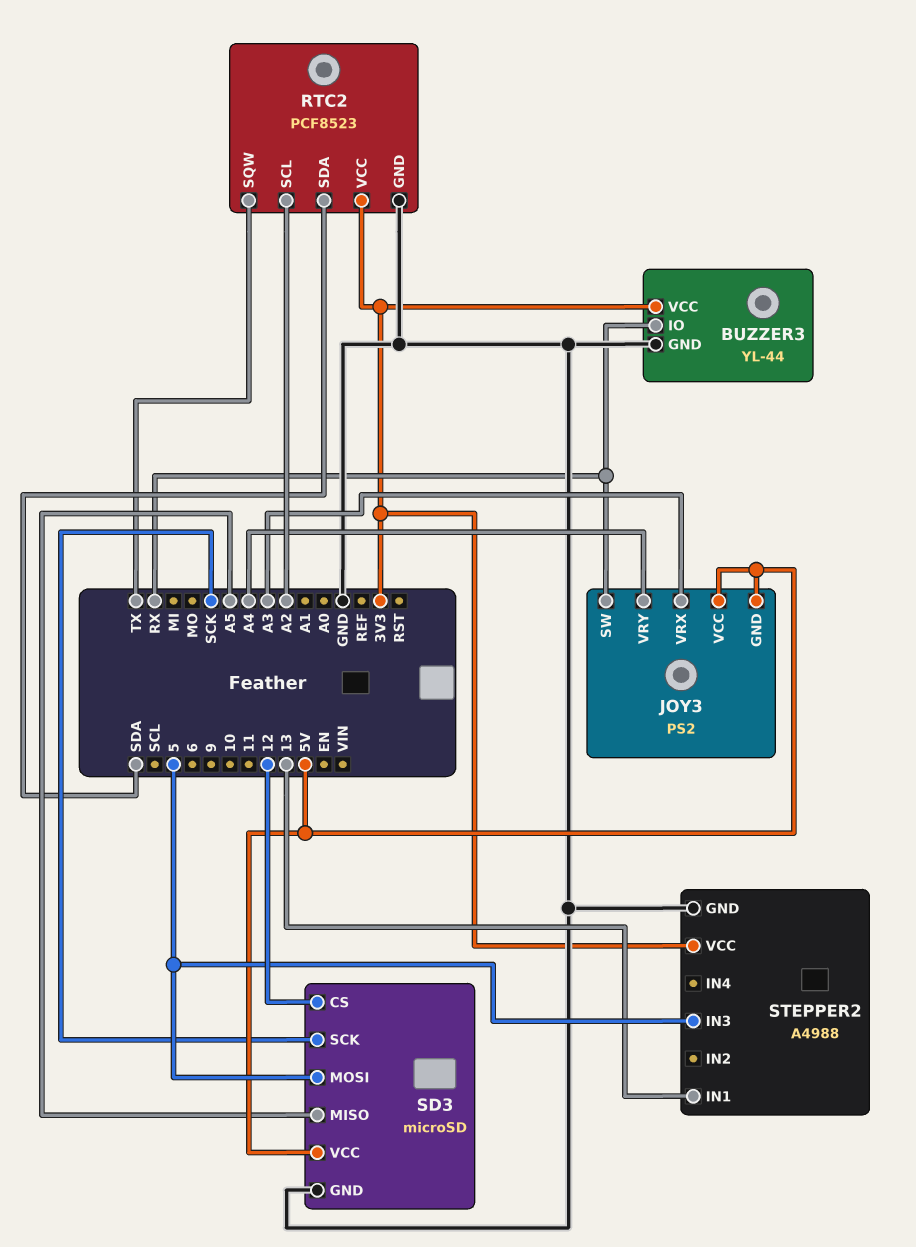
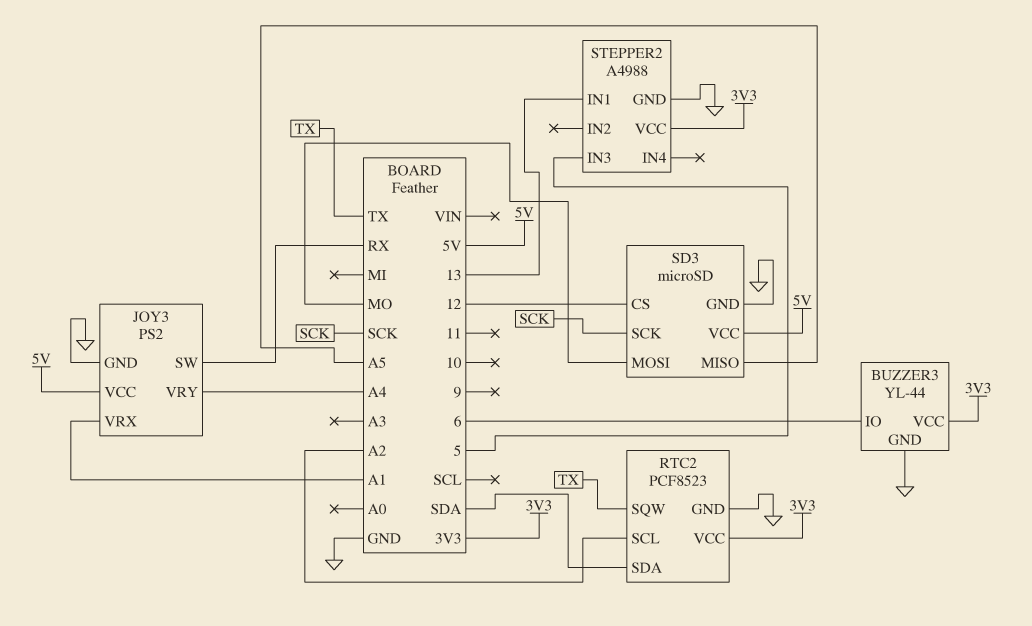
BUZZER3 pin IO: RX -> 6
JOY3 pin GND: 5V -> GND
JOY3 pin VRX: A3 -> A1
SD3 pin MOSI: 5 -> MO

